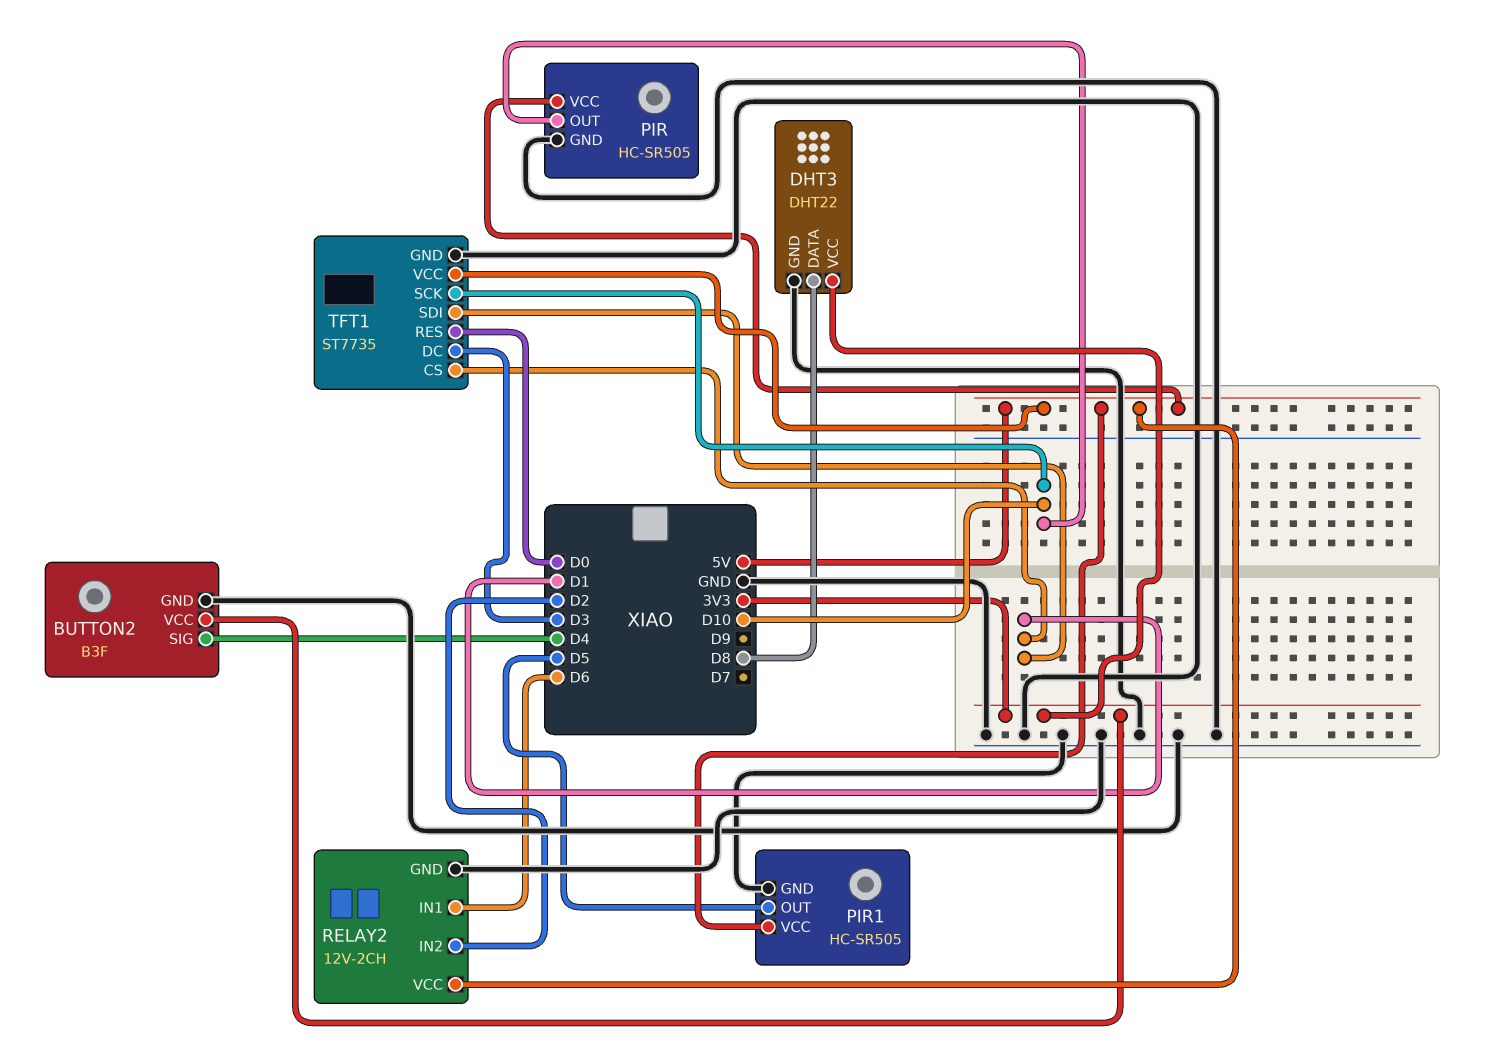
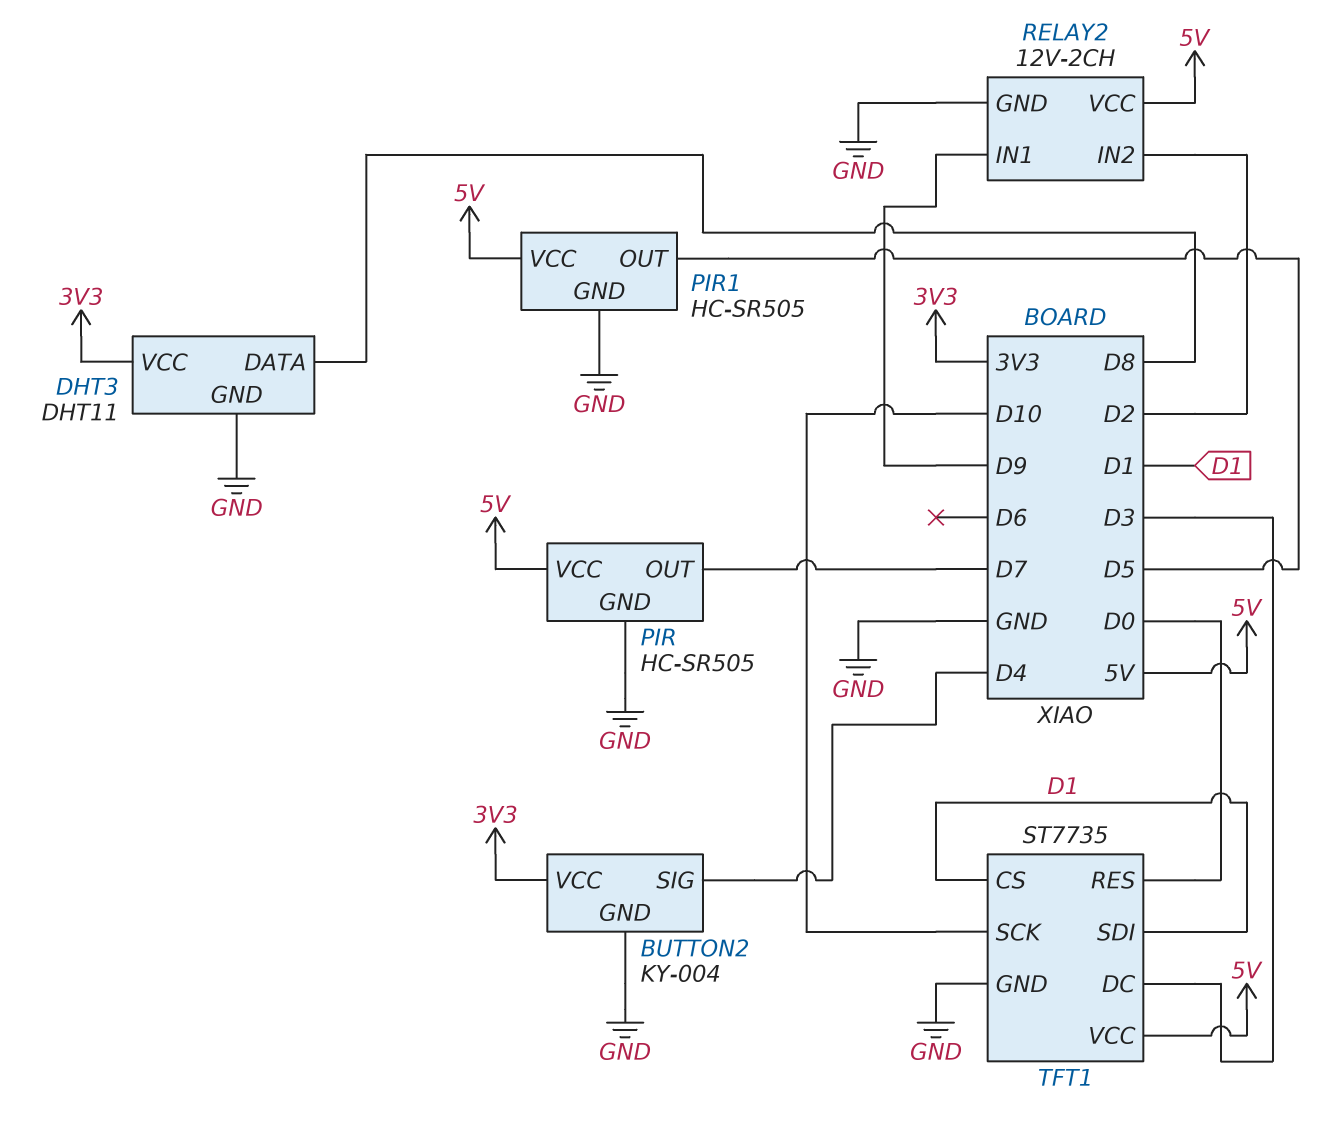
BUTTON2: B3F -> KY-004
DHT3: DHT22 -> DHT11
PIR pin OUT: D10 -> D7
RELAY2 pin IN1: D6 -> D9

